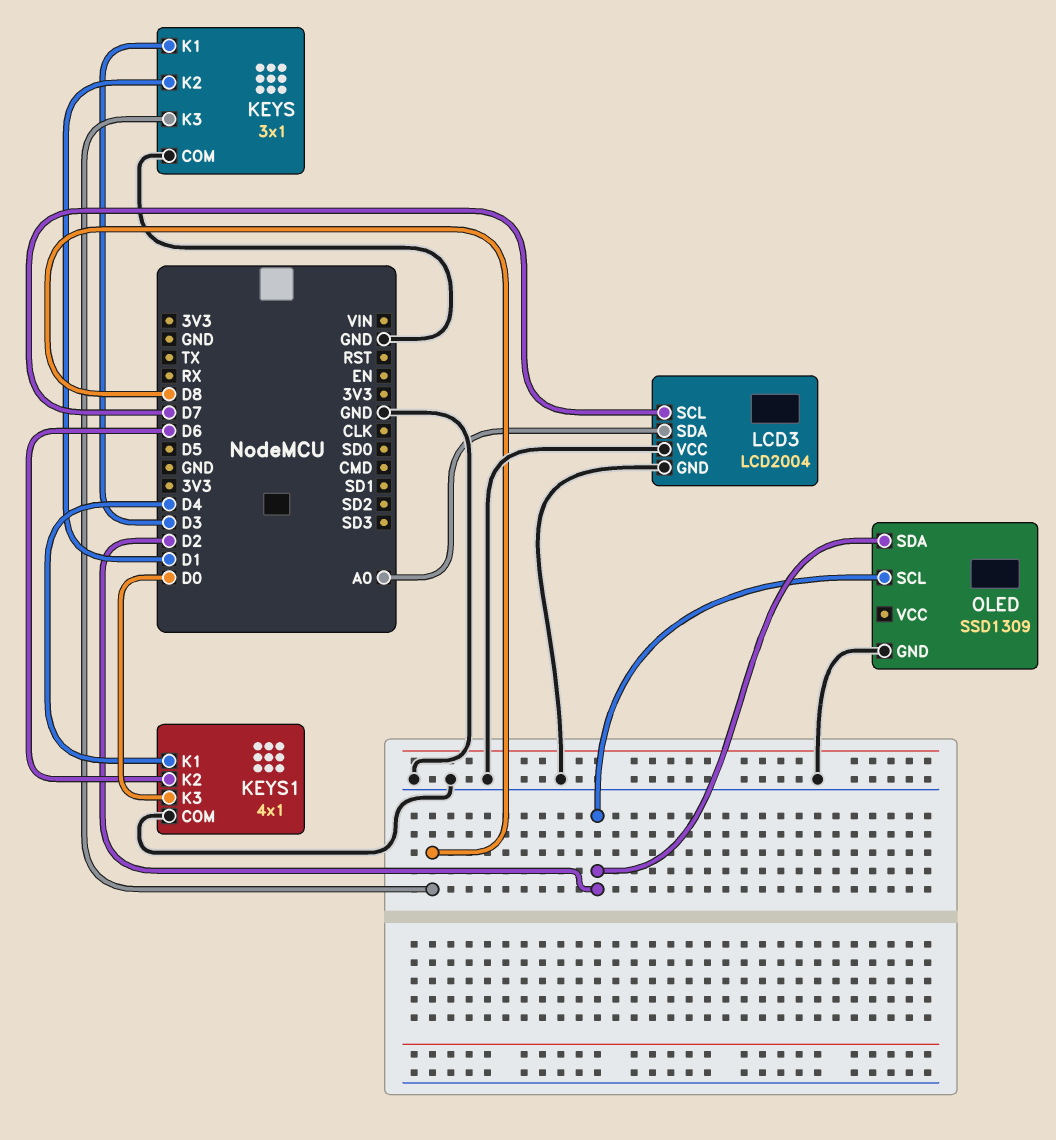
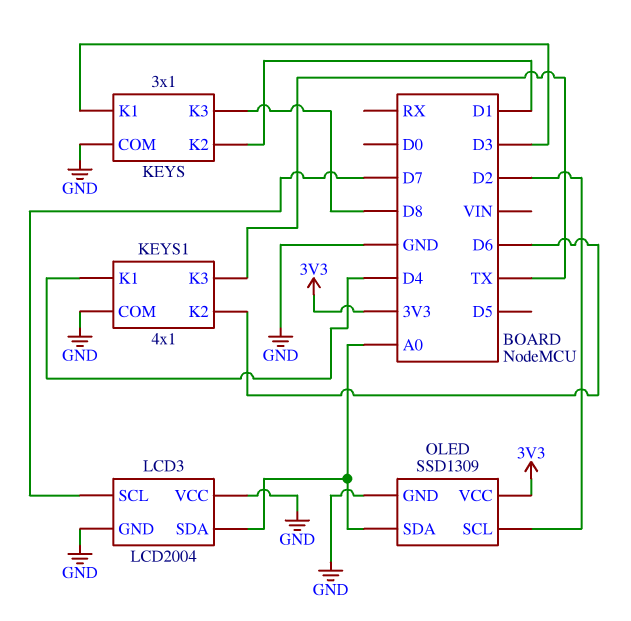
KEYS1 pin K3: D0 -> TX
OLED pin SDA: D2 -> A0
OLED pin VCC: none -> 3V3

